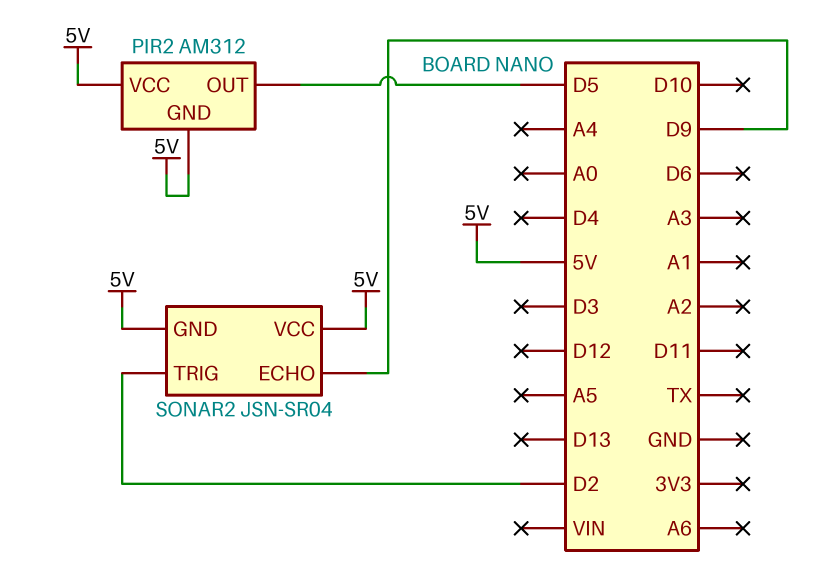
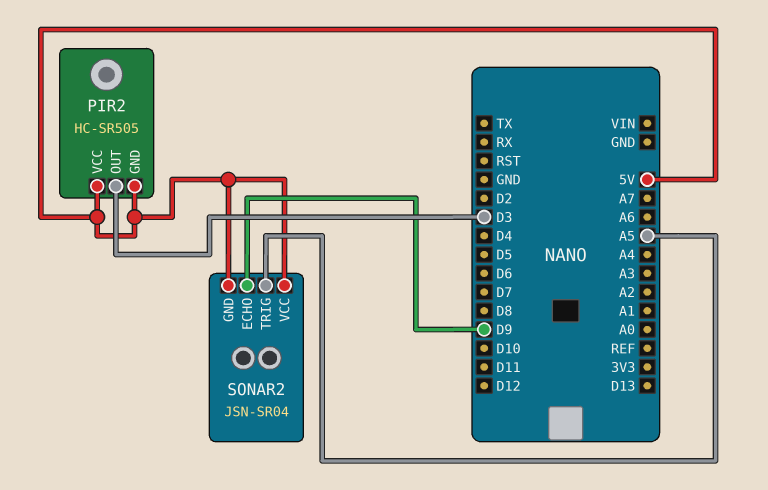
PIR2: AM312 -> HC-SR505
PIR2 pin OUT: D5 -> D3
SONAR2 pin TRIG: D2 -> A5

